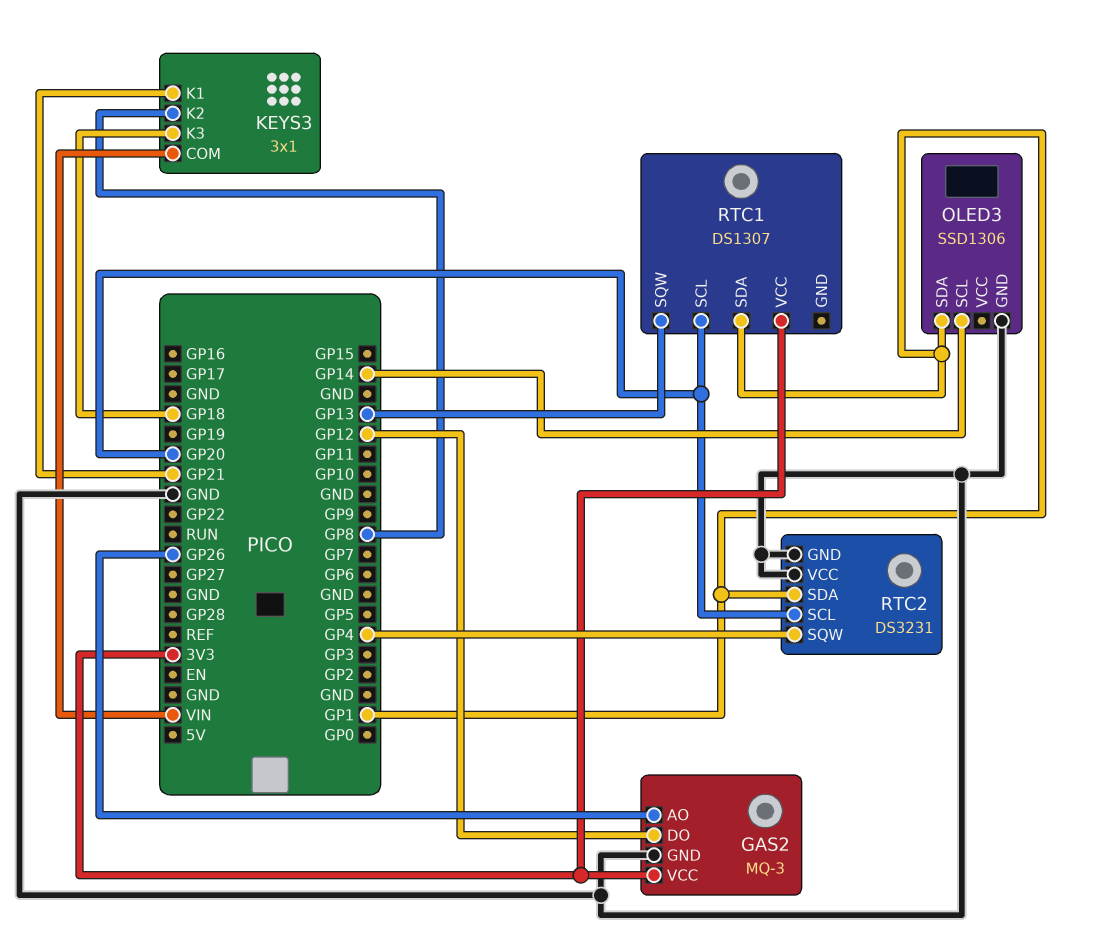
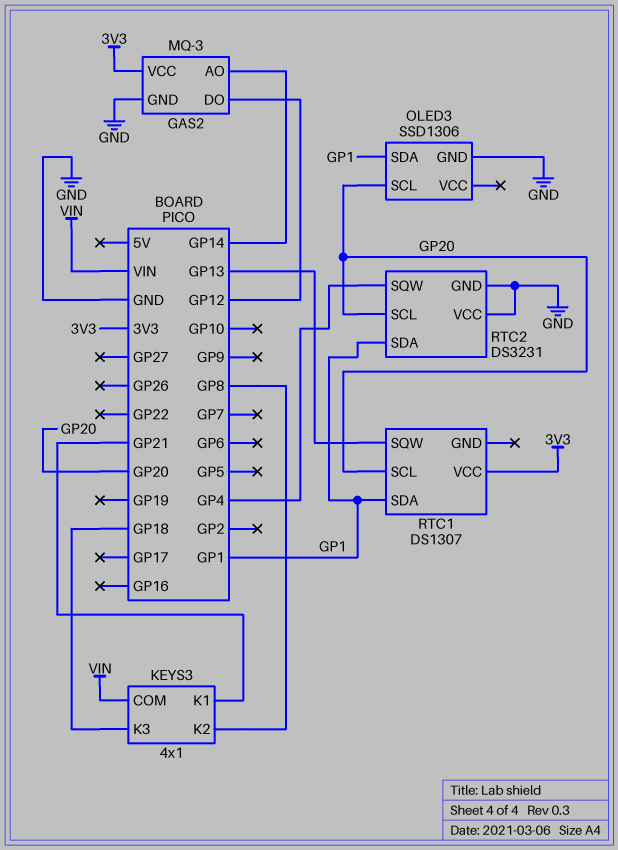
GAS2 pin AO: GP26 -> GP14
KEYS3: 3x1 -> 4x1
OLED3 pin SCL: GP14 -> GP20

